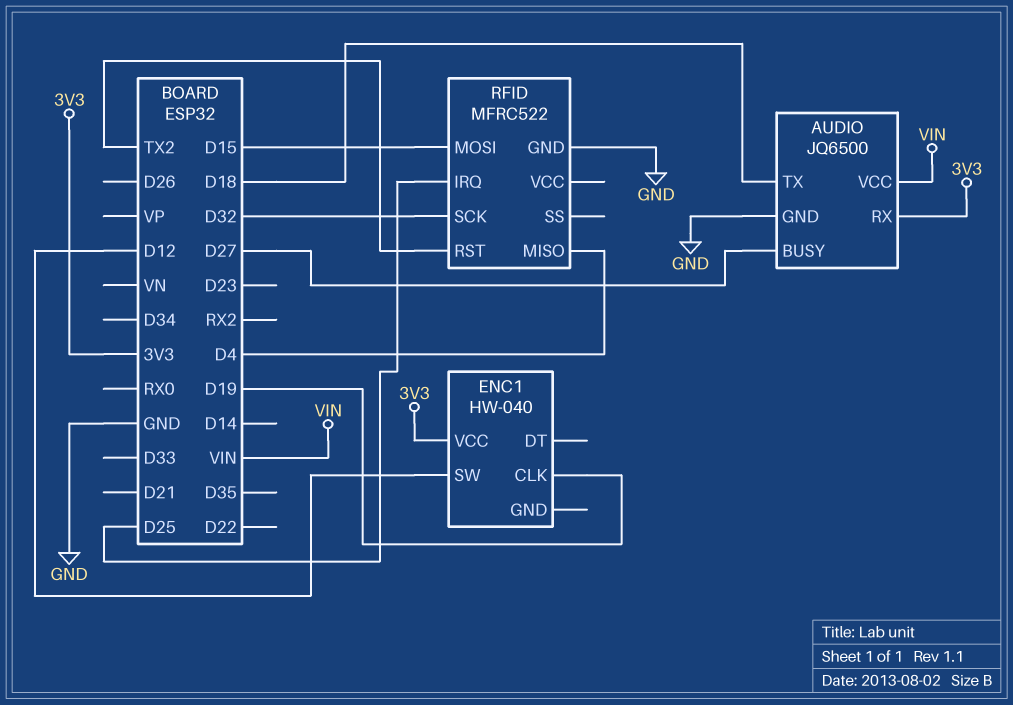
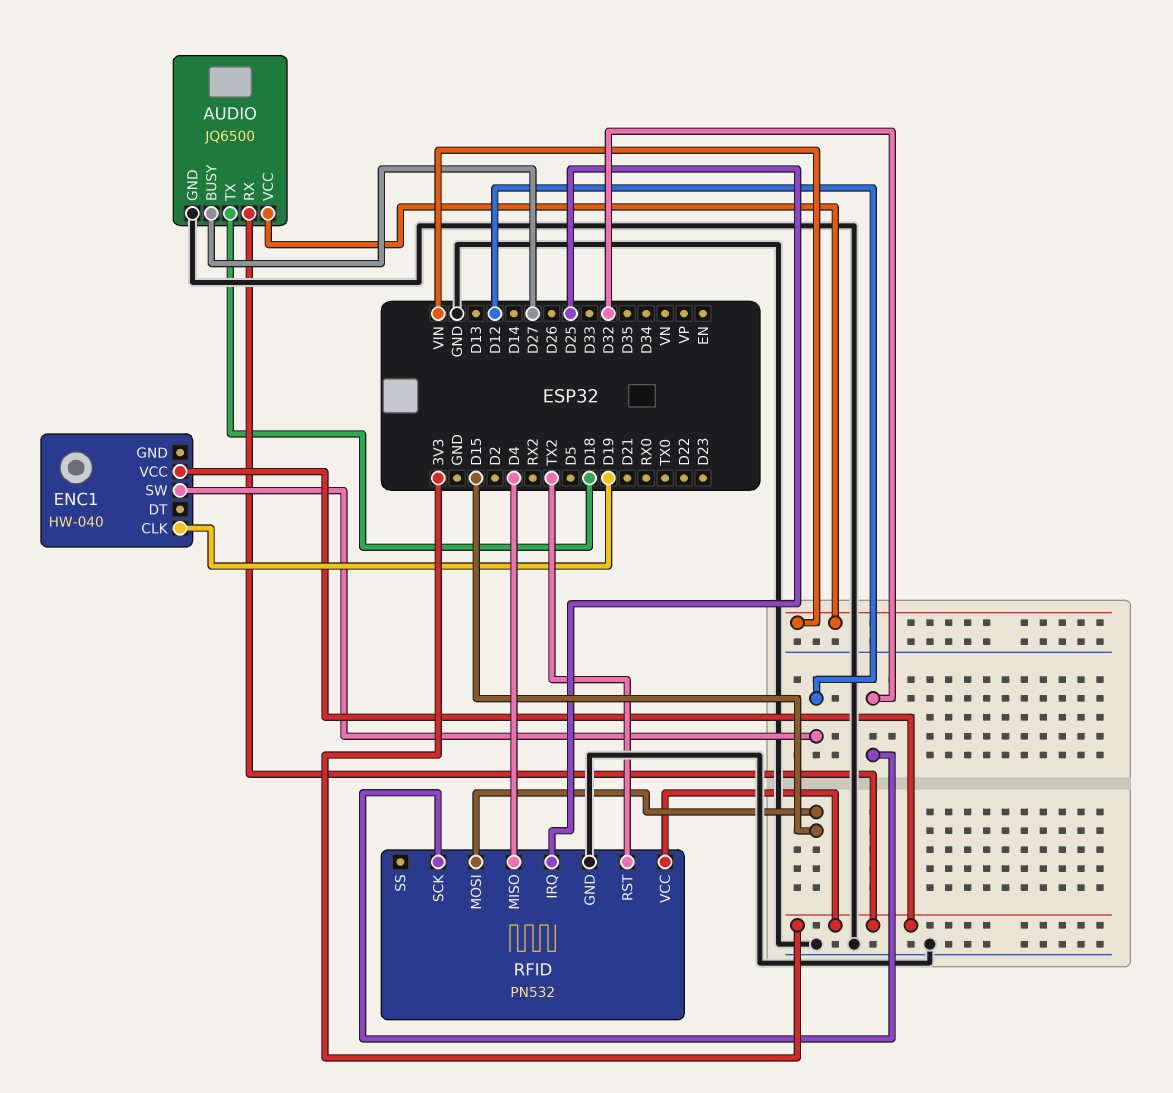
RFID: MFRC522 -> PN532
RFID pin VCC: none -> 3V3

